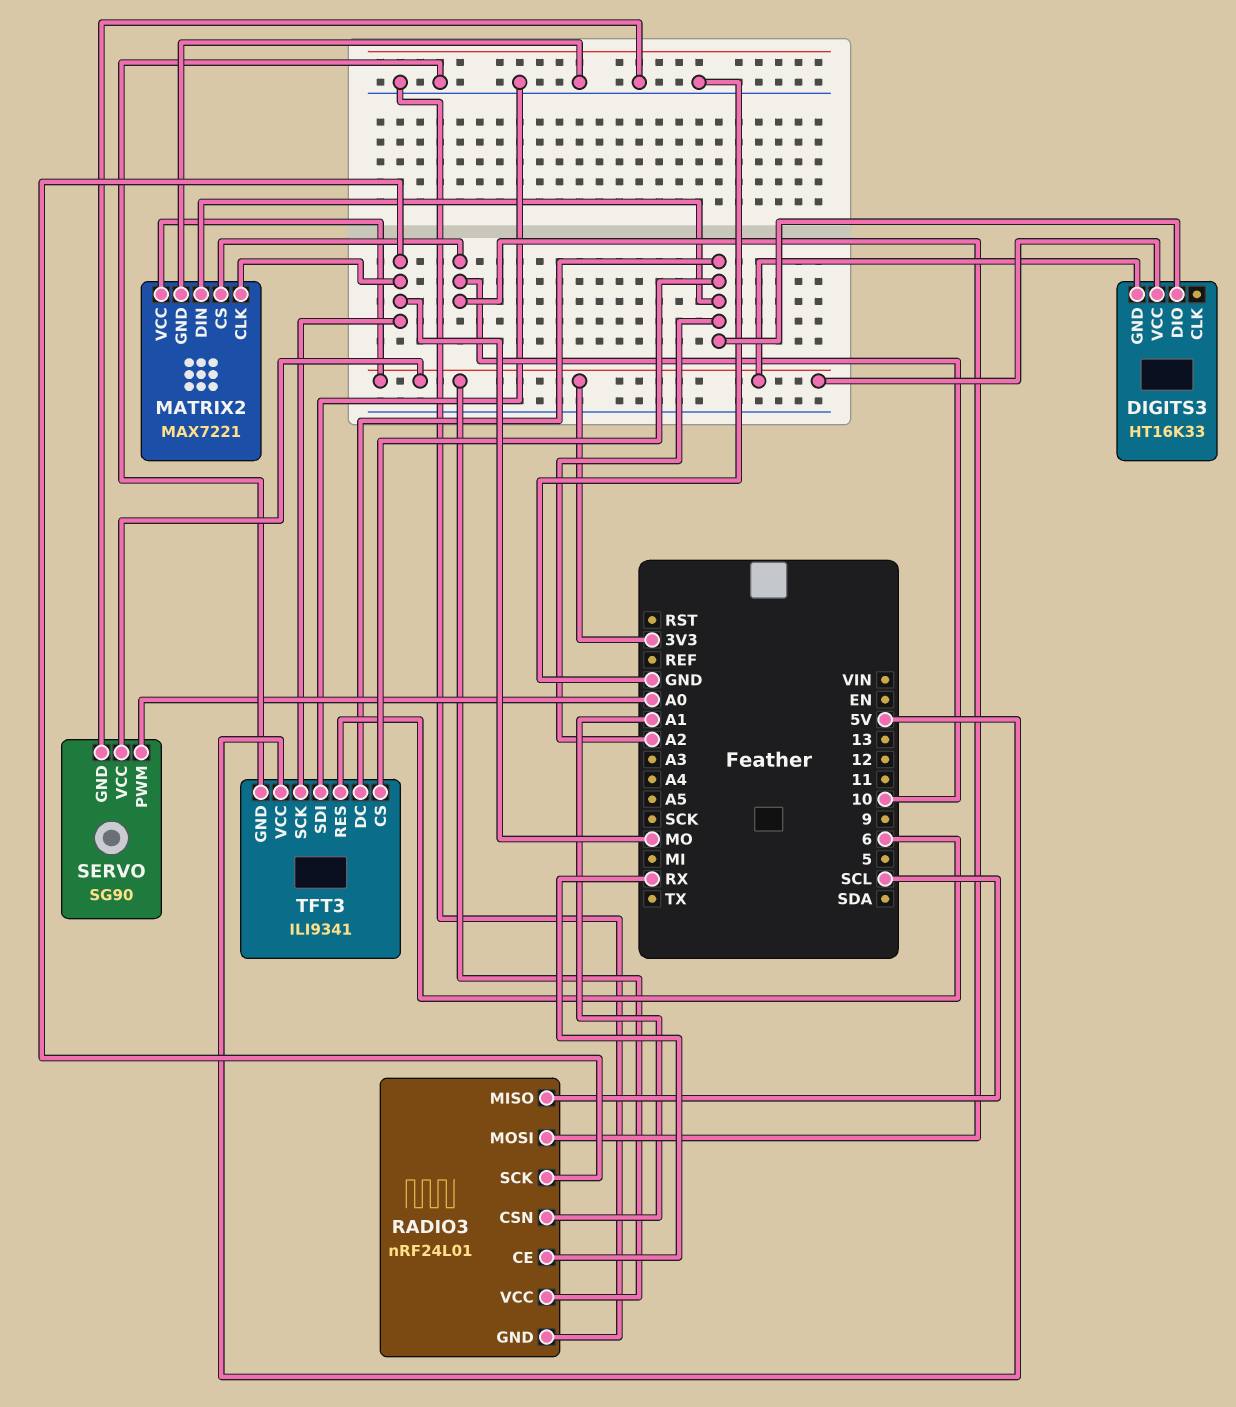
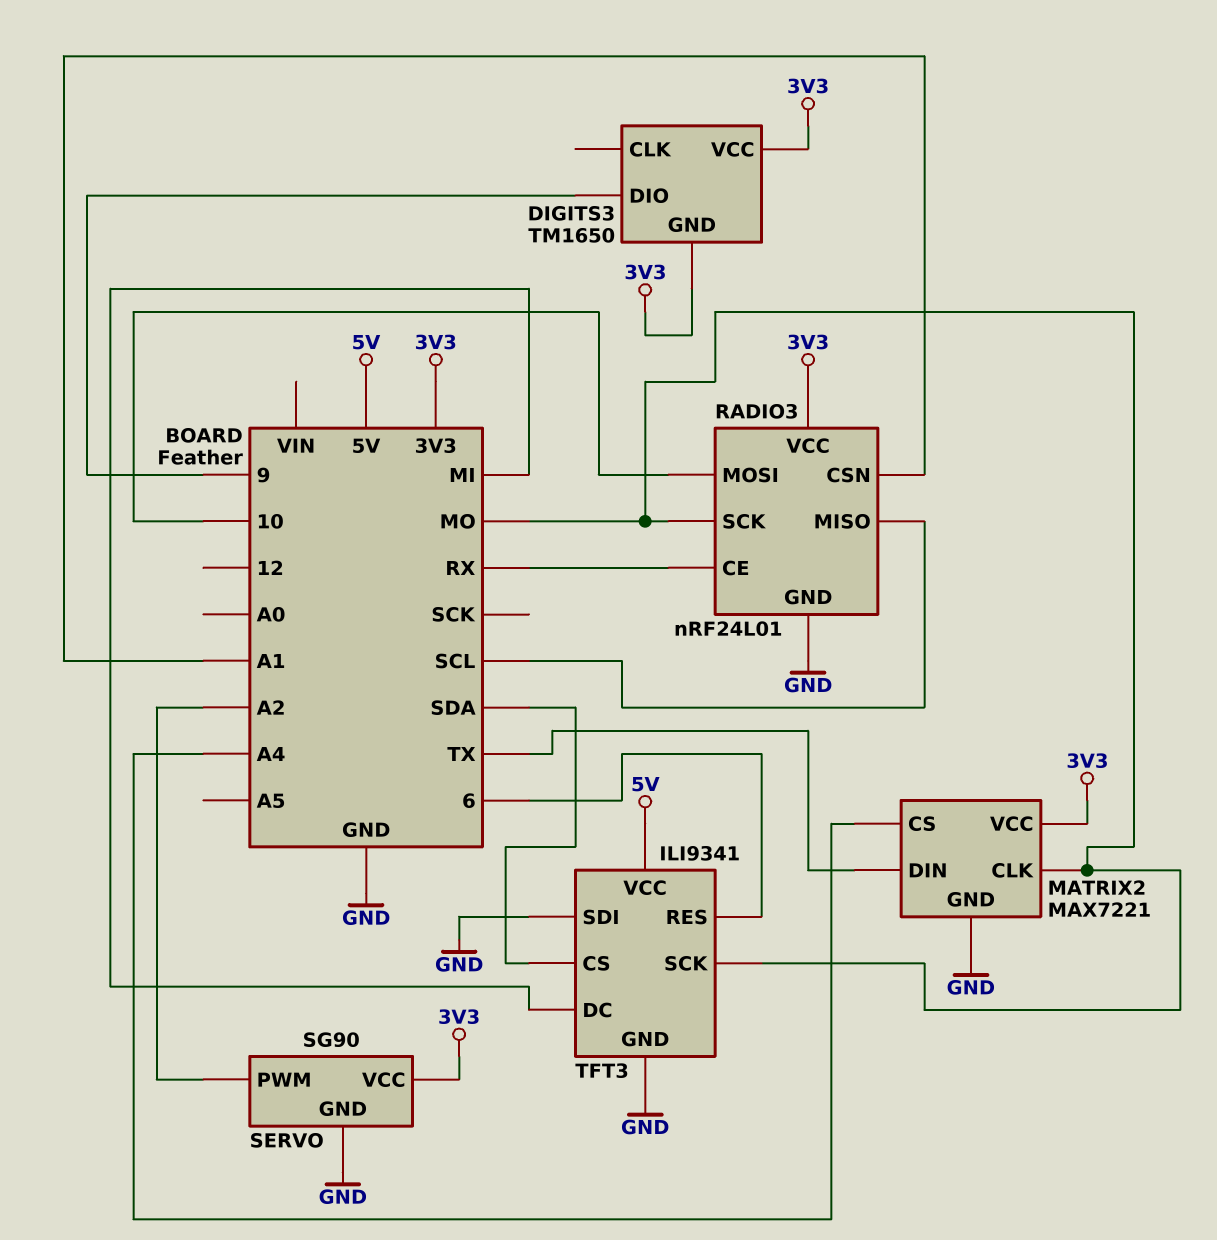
DIGITS3: HT16K33 -> TM1650
DIGITS3 pin DIO: A2 -> 9
MATRIX2 pin CS: 10 -> A4
MATRIX2 pin DIN: A2 -> TX
SERVO pin PWM: A0 -> A2
TFT3 pin CS: A2 -> SDA
TFT3 pin DC: A2 -> MI

